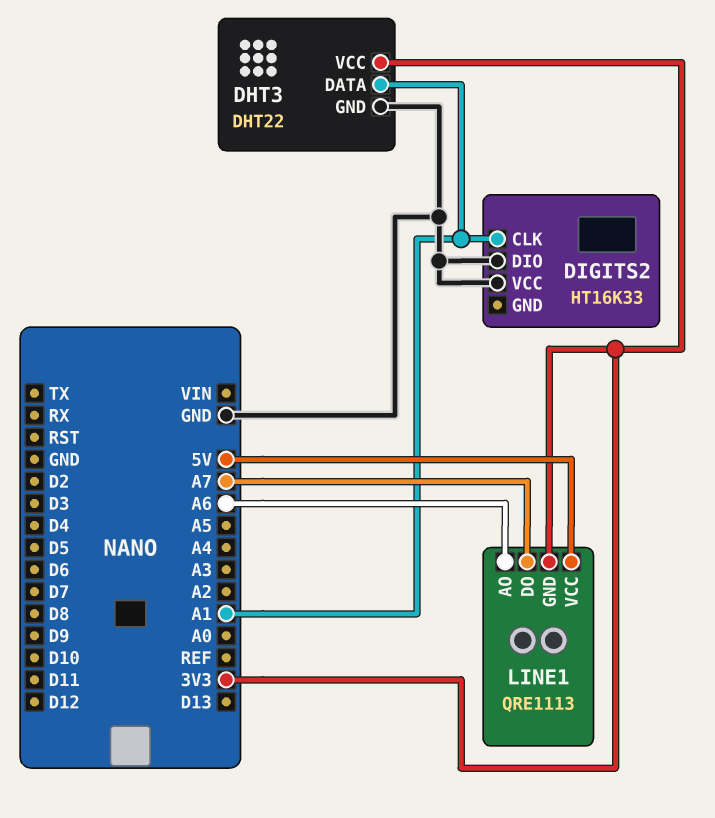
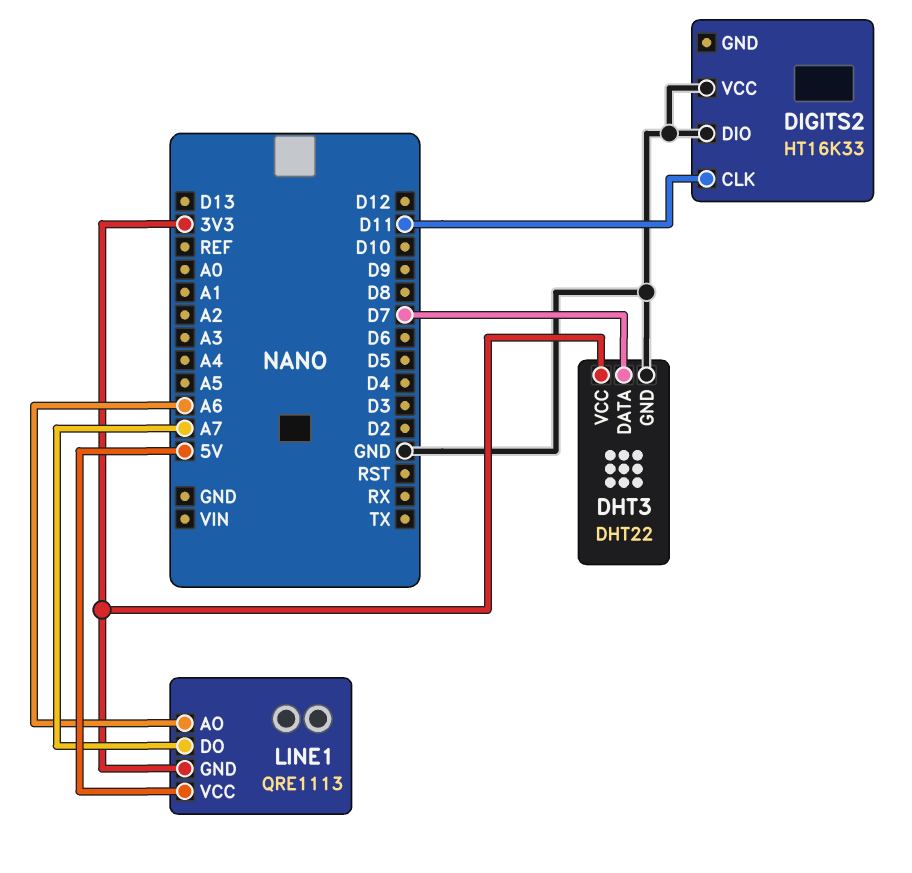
DHT3 pin DATA: A1 -> D7
DIGITS2 pin CLK: A1 -> D11

